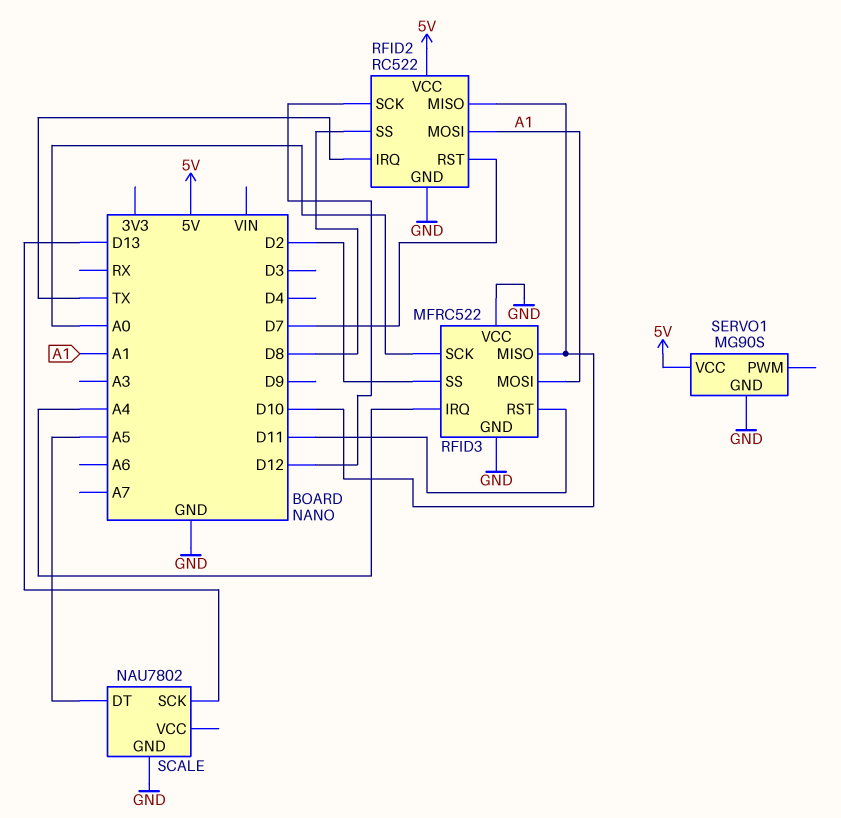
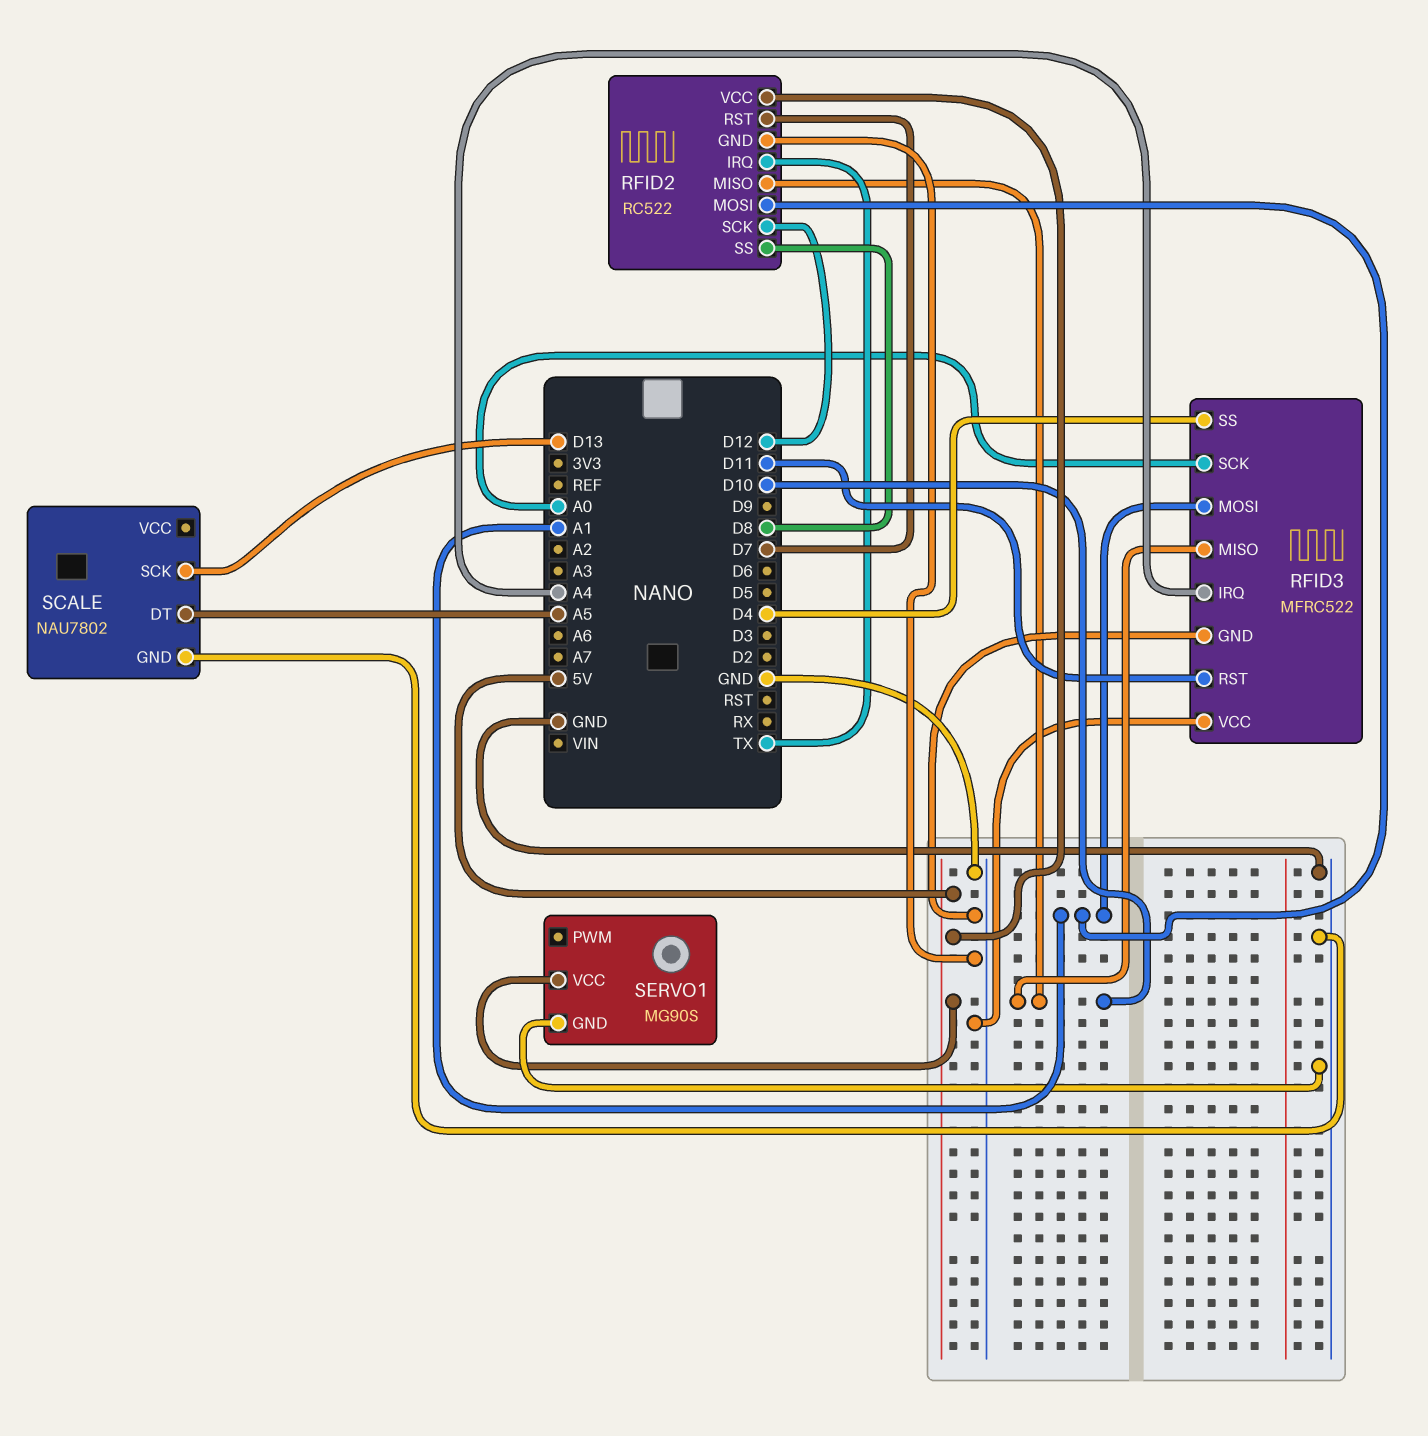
RFID3 pin SS: D2 -> D4

